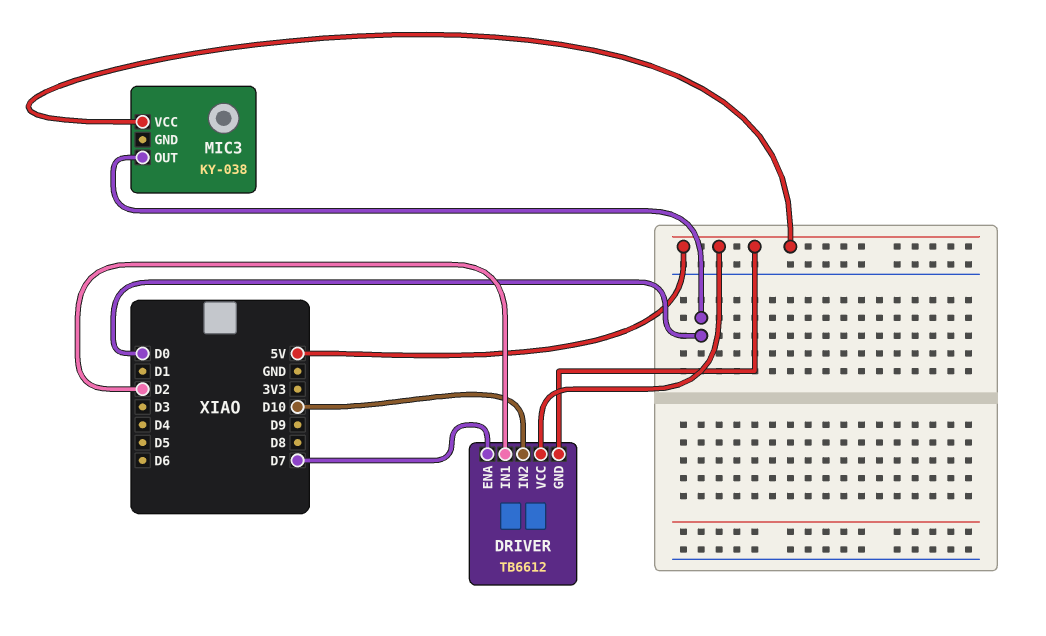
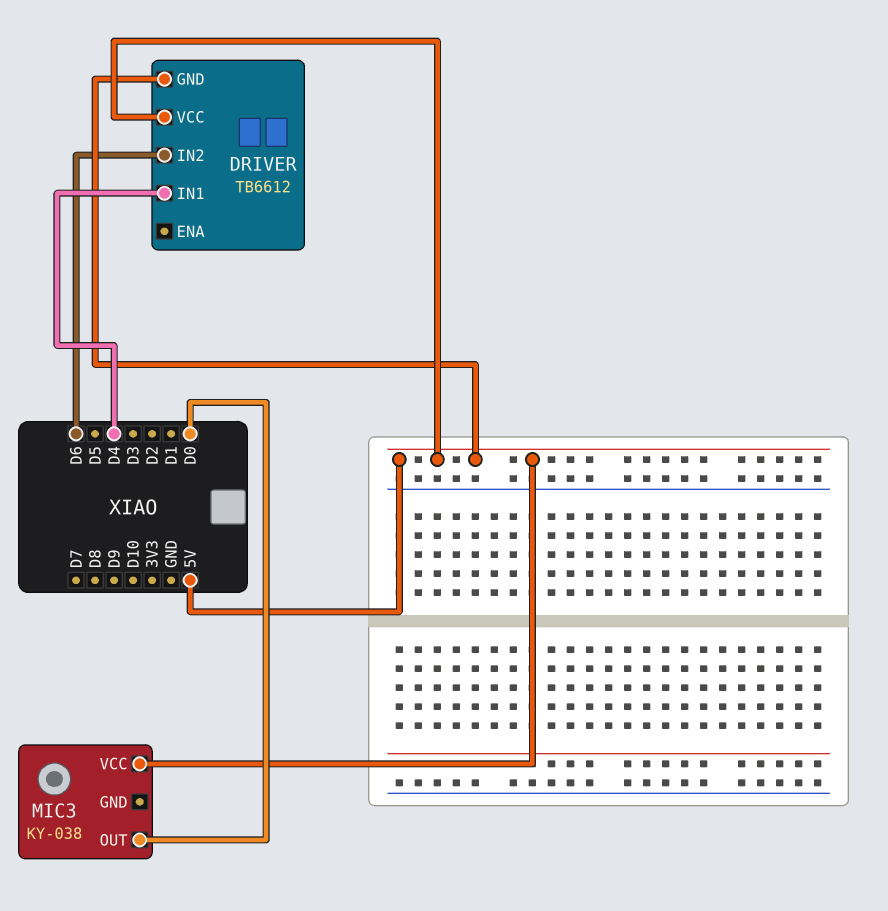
DRIVER pin ENA: D7 -> none
DRIVER pin IN1: D2 -> D4
DRIVER pin IN2: D10 -> D6

